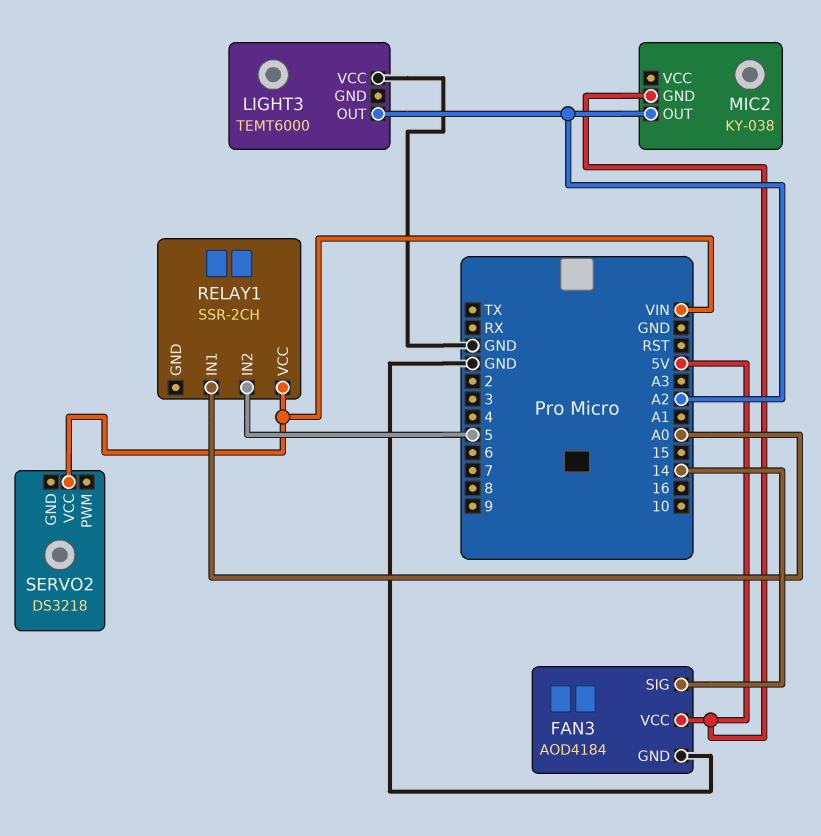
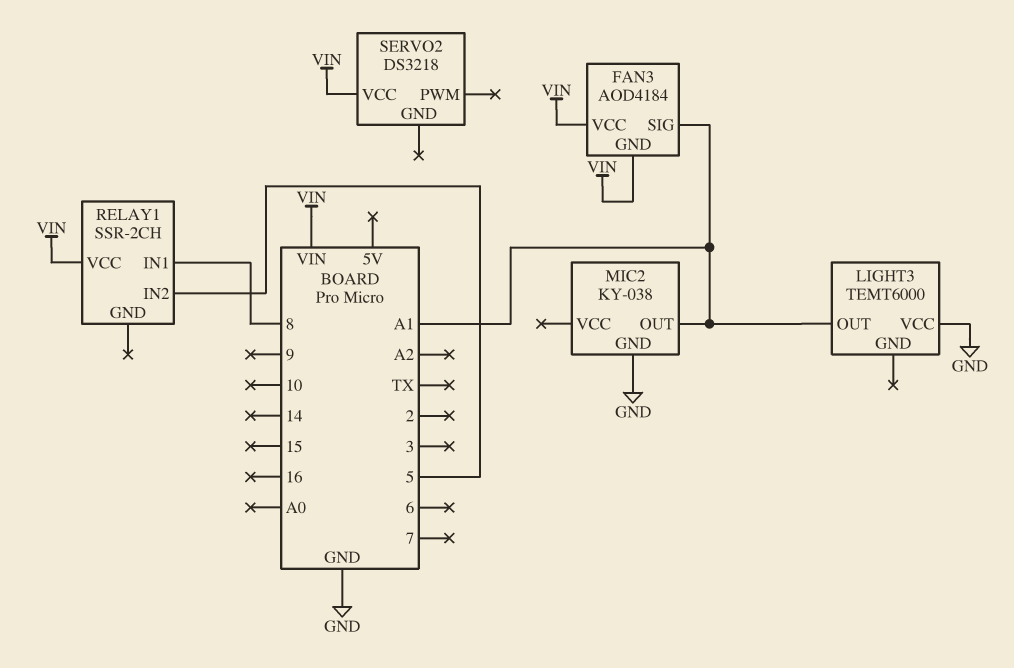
FAN3 pin GND: GND -> VIN
FAN3 pin SIG: 14 -> A1
FAN3 pin VCC: 5V -> VIN
LIGHT3 pin OUT: A2 -> A1
MIC2 pin GND: 5V -> GND
MIC2 pin OUT: A2 -> A1
RELAY1 pin IN1: A0 -> 8

